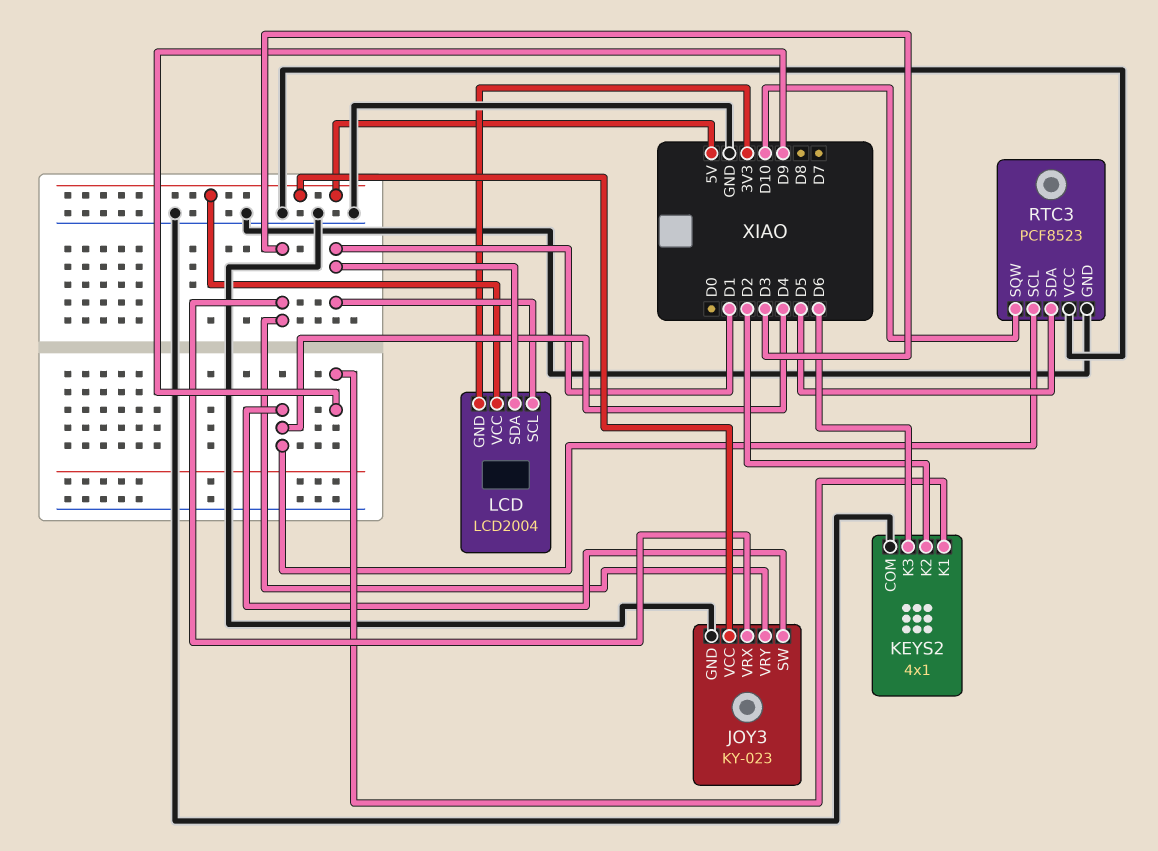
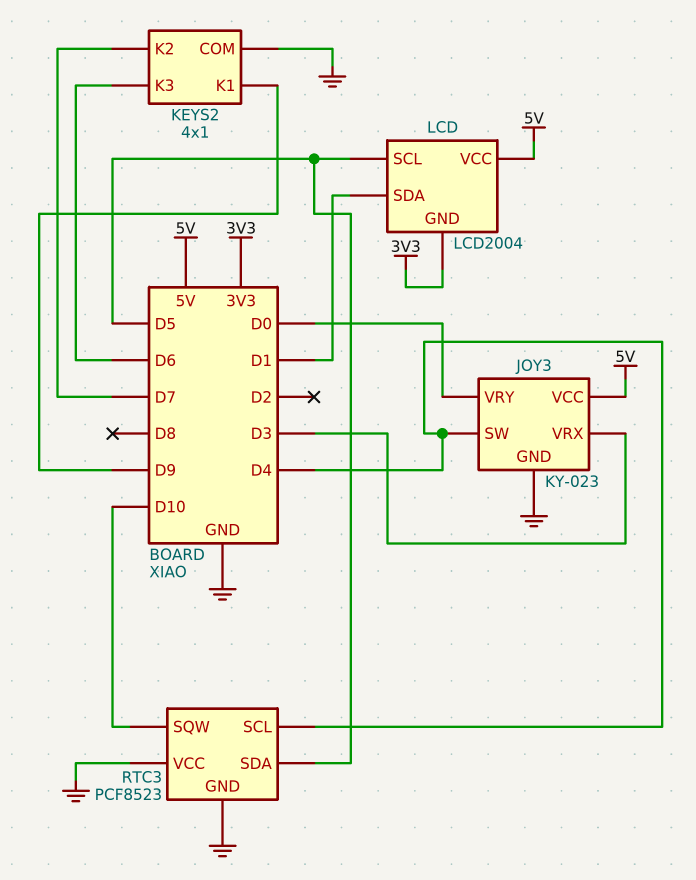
JOY3 pin VRY: D3 -> D0
KEYS2 pin K2: D2 -> D7
LCD pin SCL: D1 -> D5

